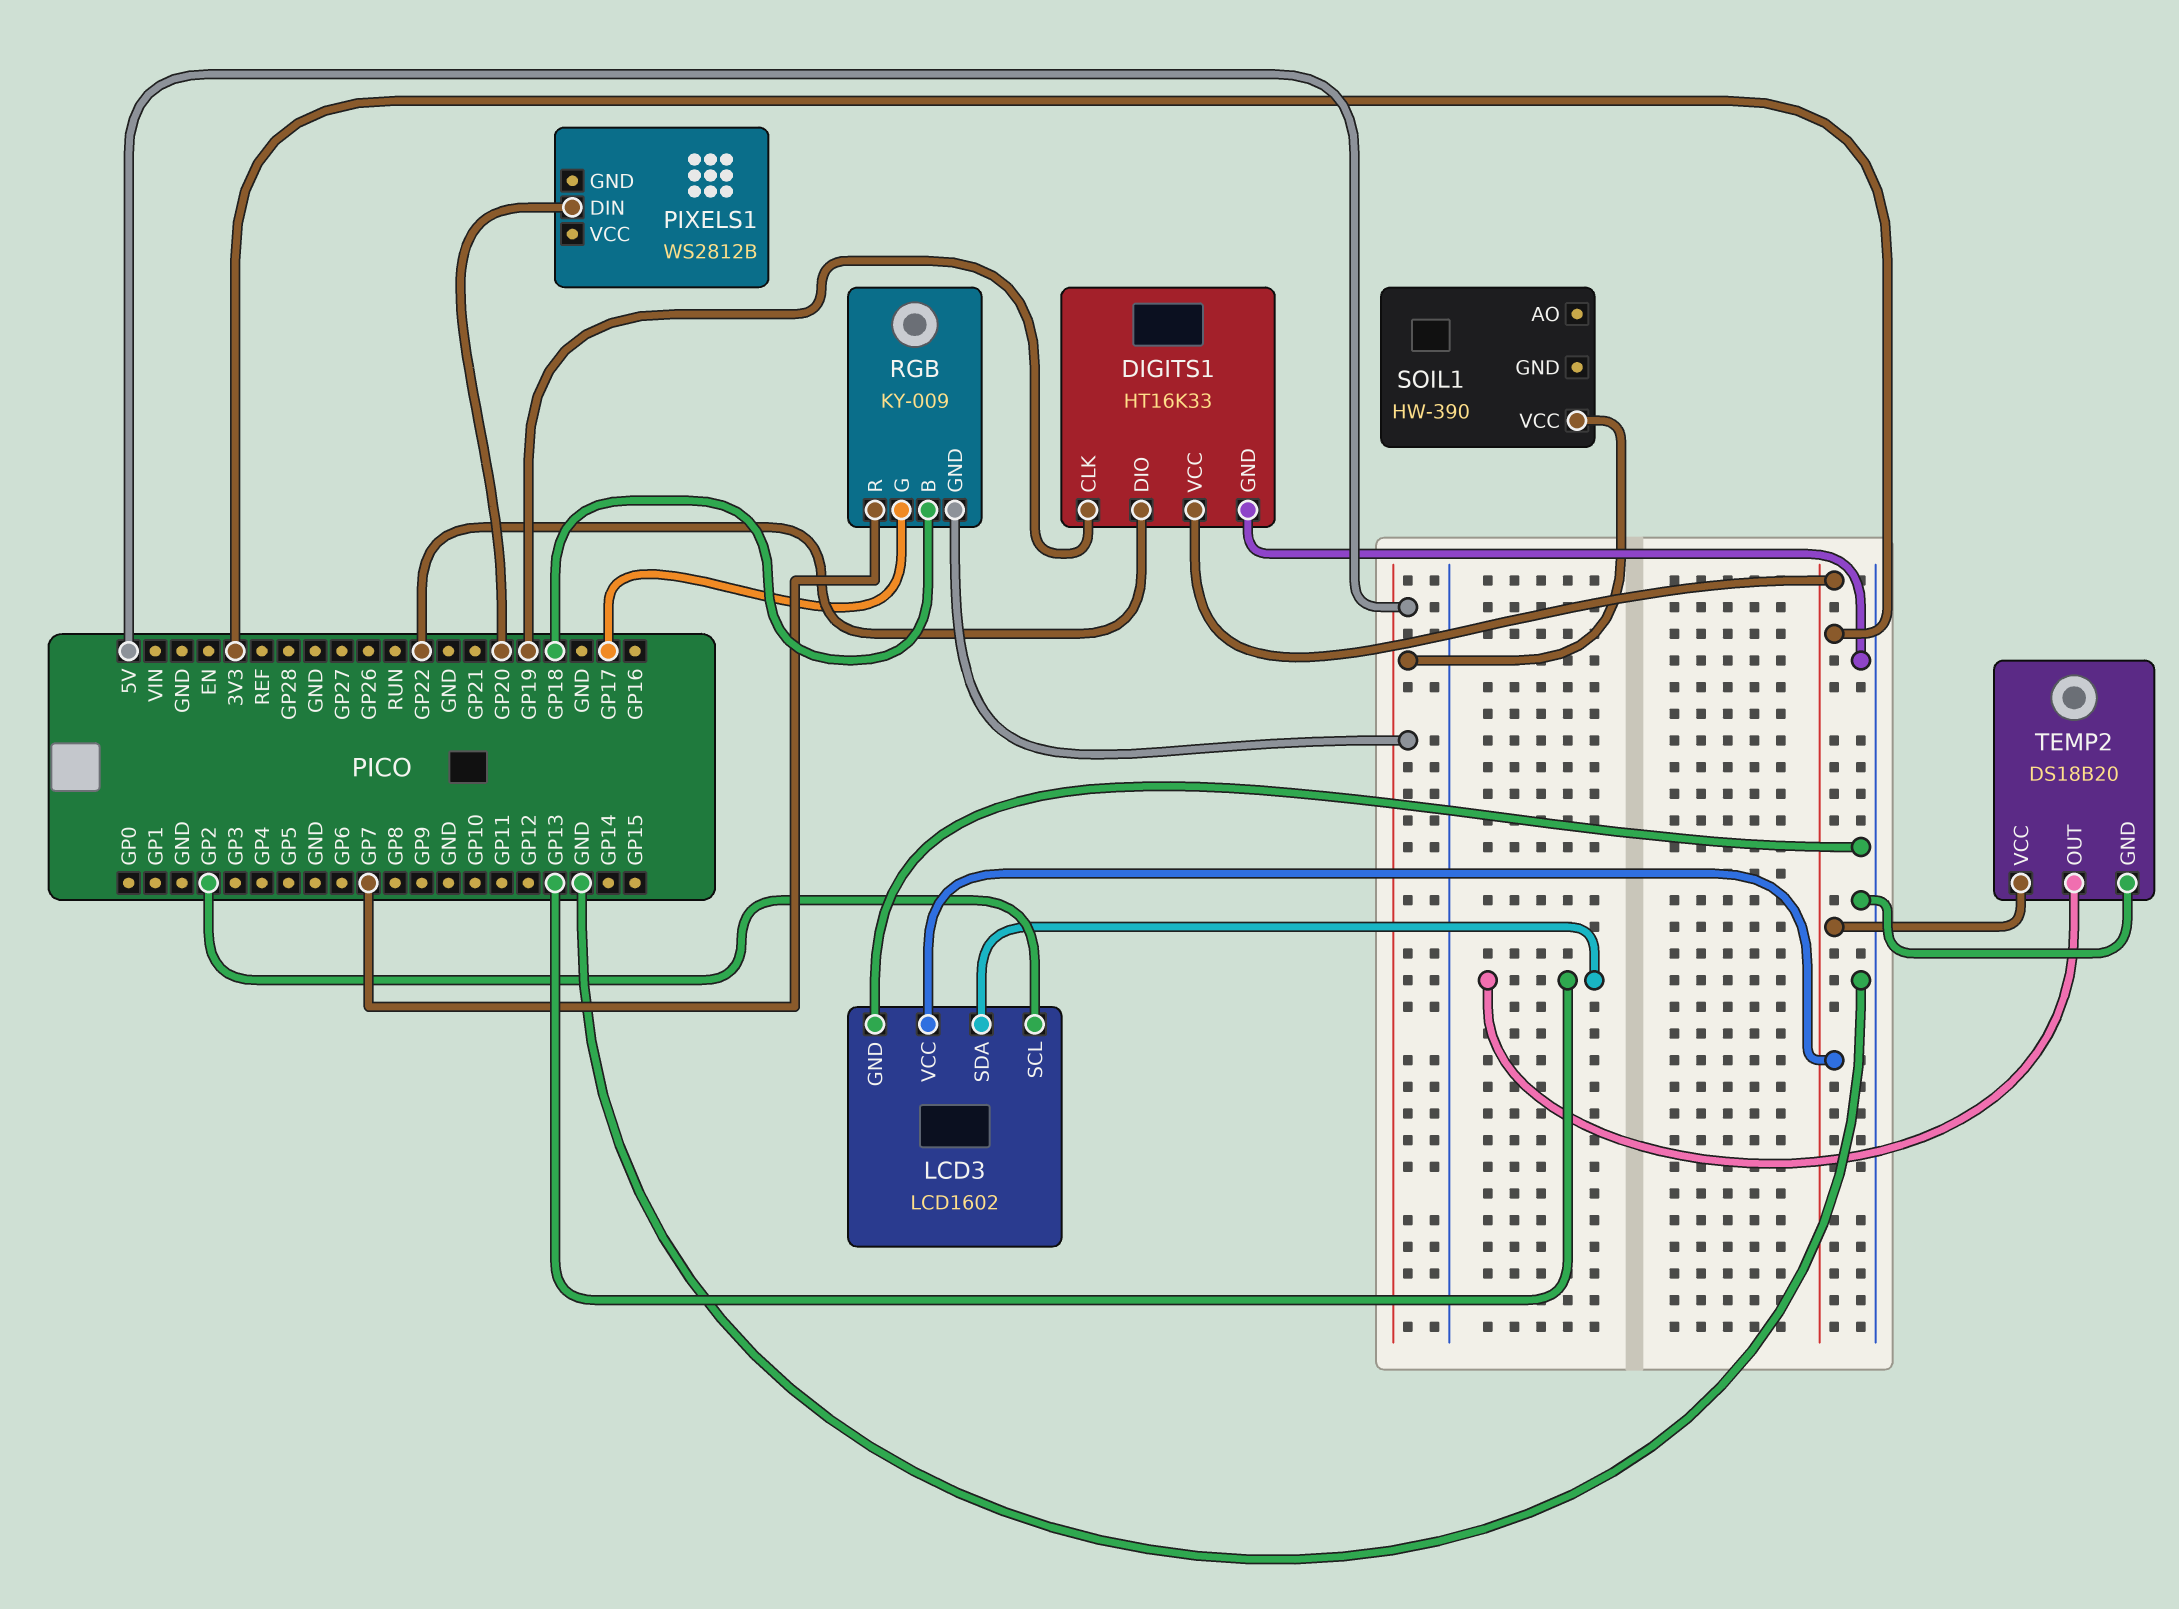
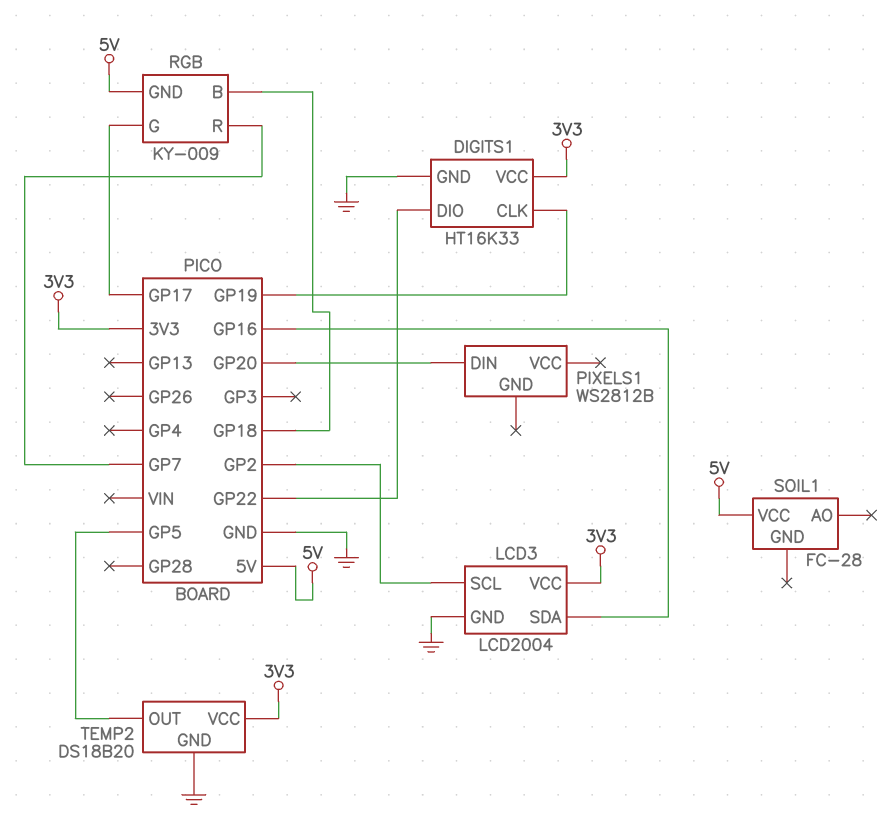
LCD3: LCD1602 -> LCD2004
LCD3 pin SDA: GP13 -> GP16
SOIL1: HW-390 -> FC-28
TEMP2 pin OUT: GP13 -> GP5

